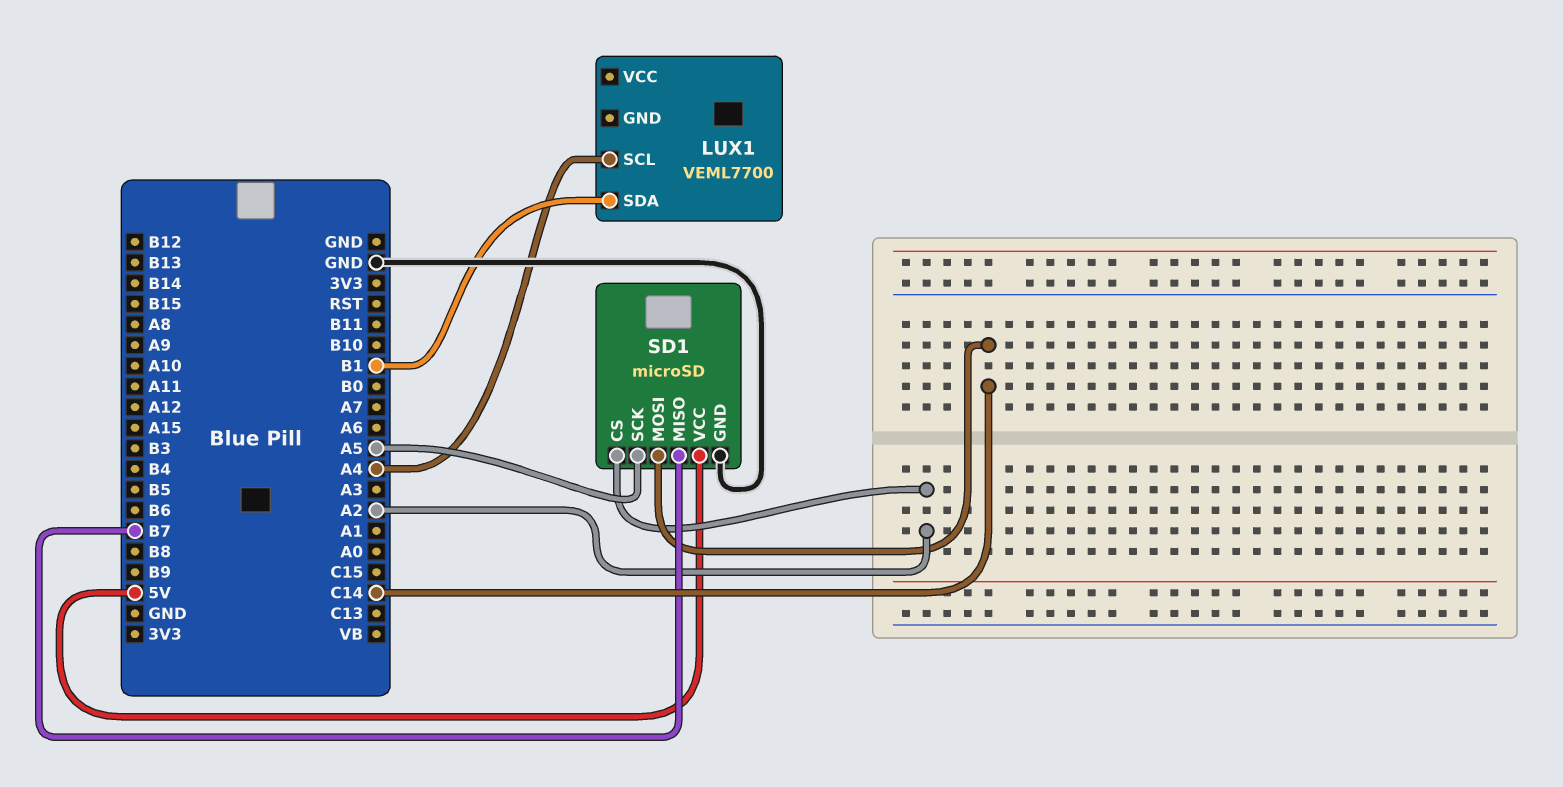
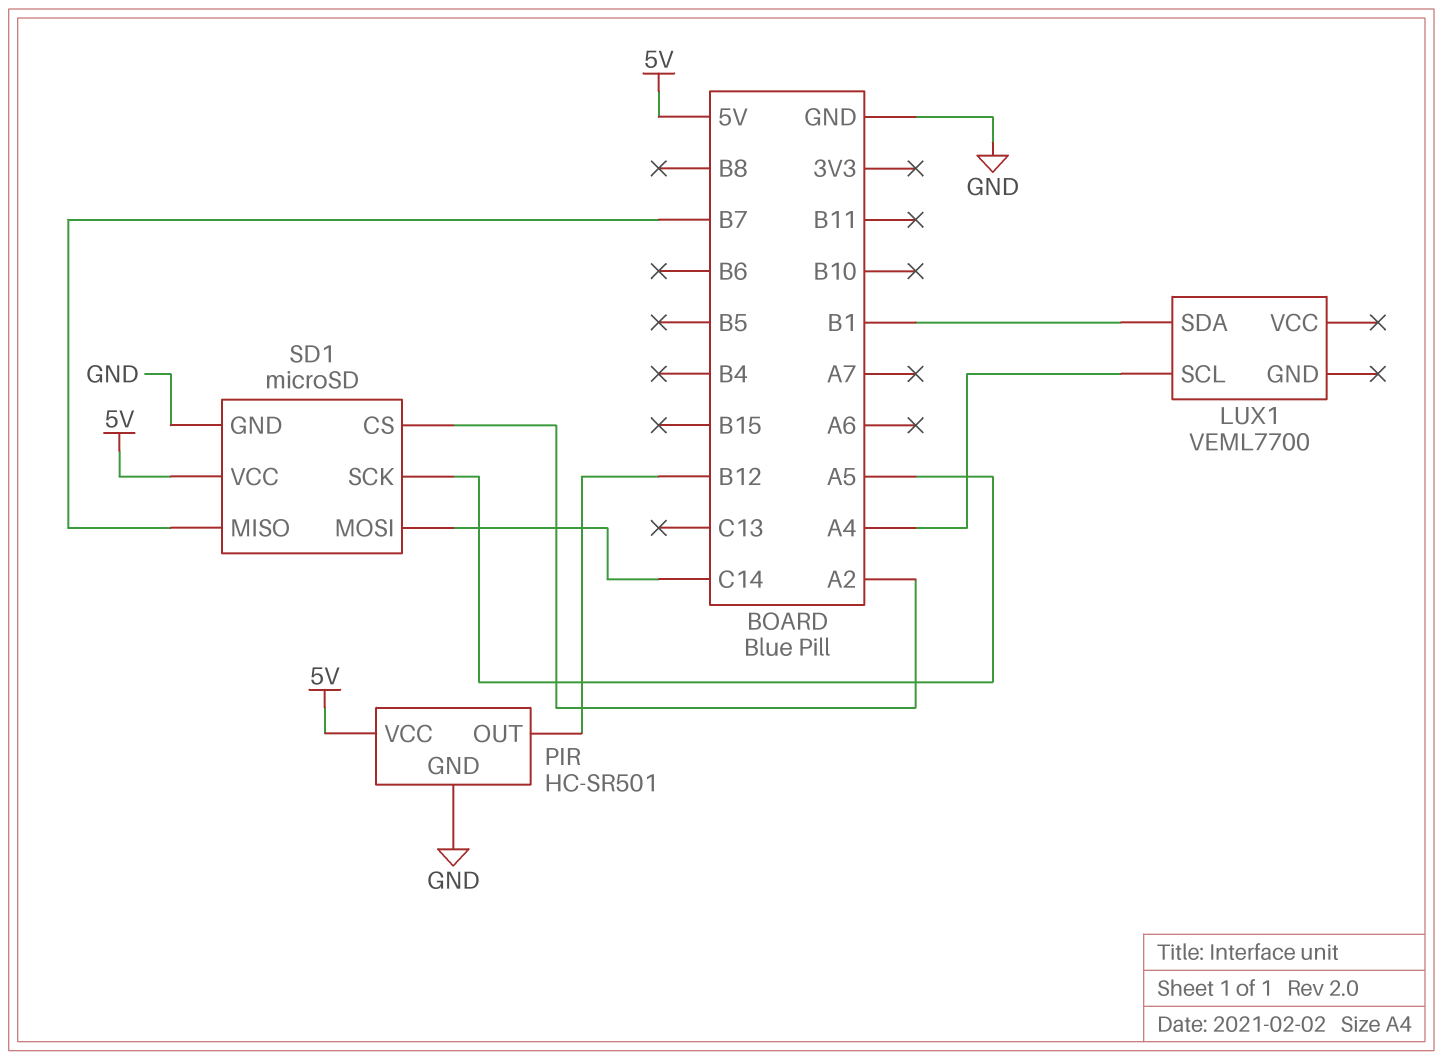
PIR: none -> HC-SR501
PIR pin GND: none -> GND
PIR pin OUT: none -> B12
PIR pin VCC: none -> 5V

